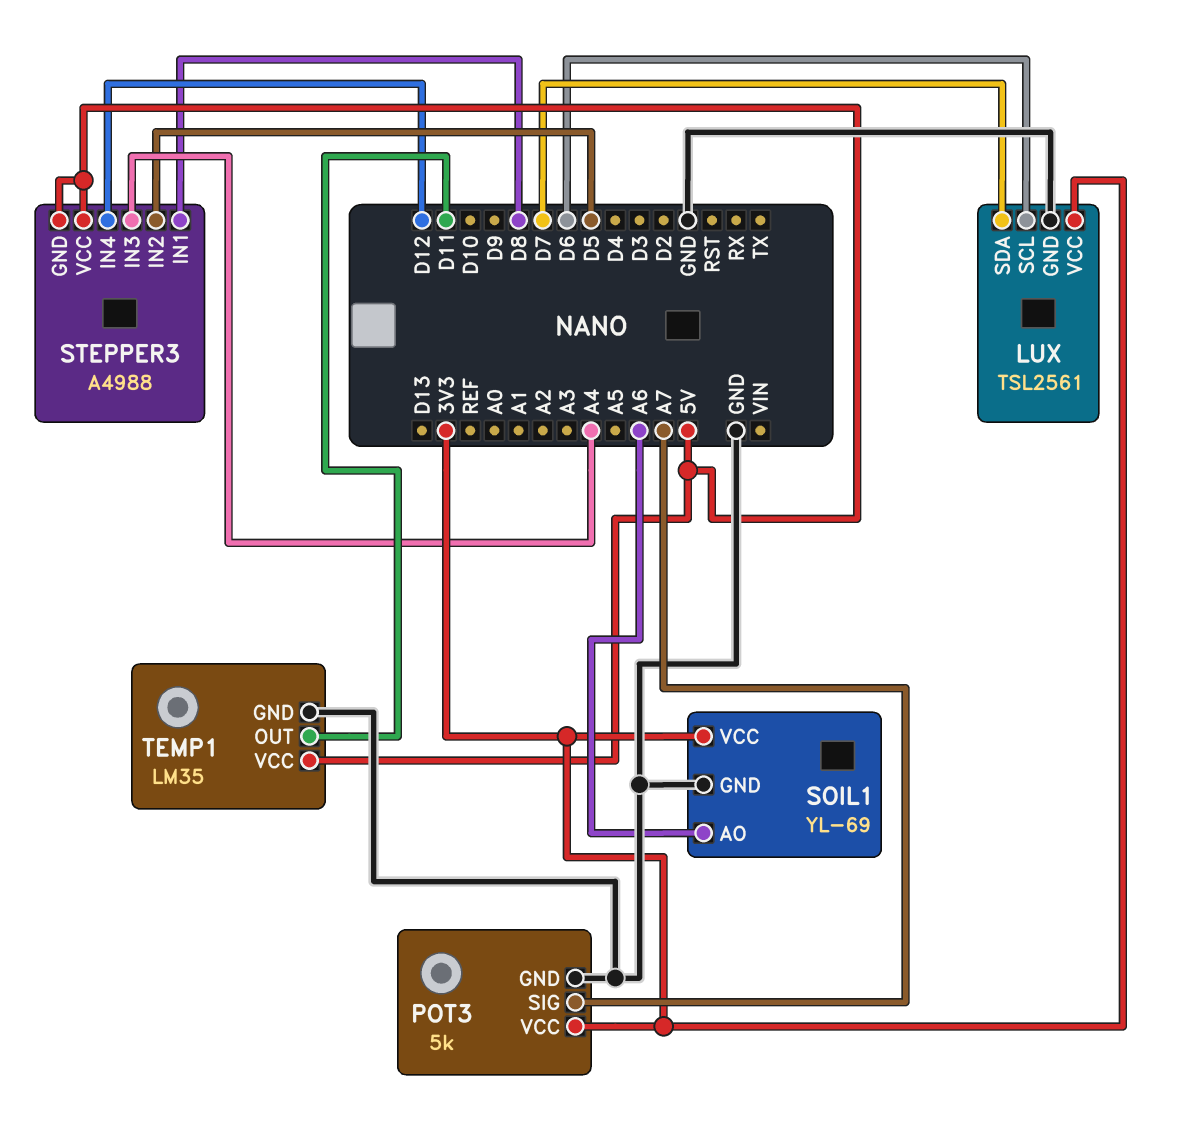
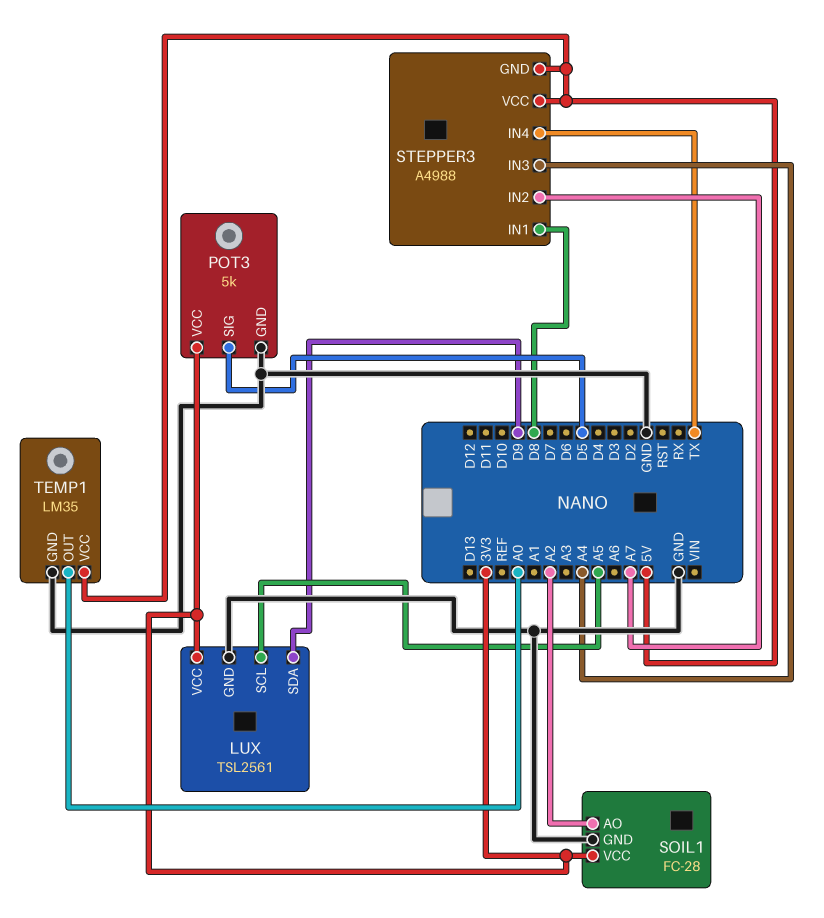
LUX pin SCL: D6 -> A5
LUX pin SDA: D7 -> D9
POT3 pin SIG: A7 -> D5
SOIL1: YL-69 -> FC-28
SOIL1 pin AO: A6 -> A2
STEPPER3 pin IN2: D5 -> A7
STEPPER3 pin IN4: D12 -> TX
TEMP1 pin OUT: D11 -> A0

